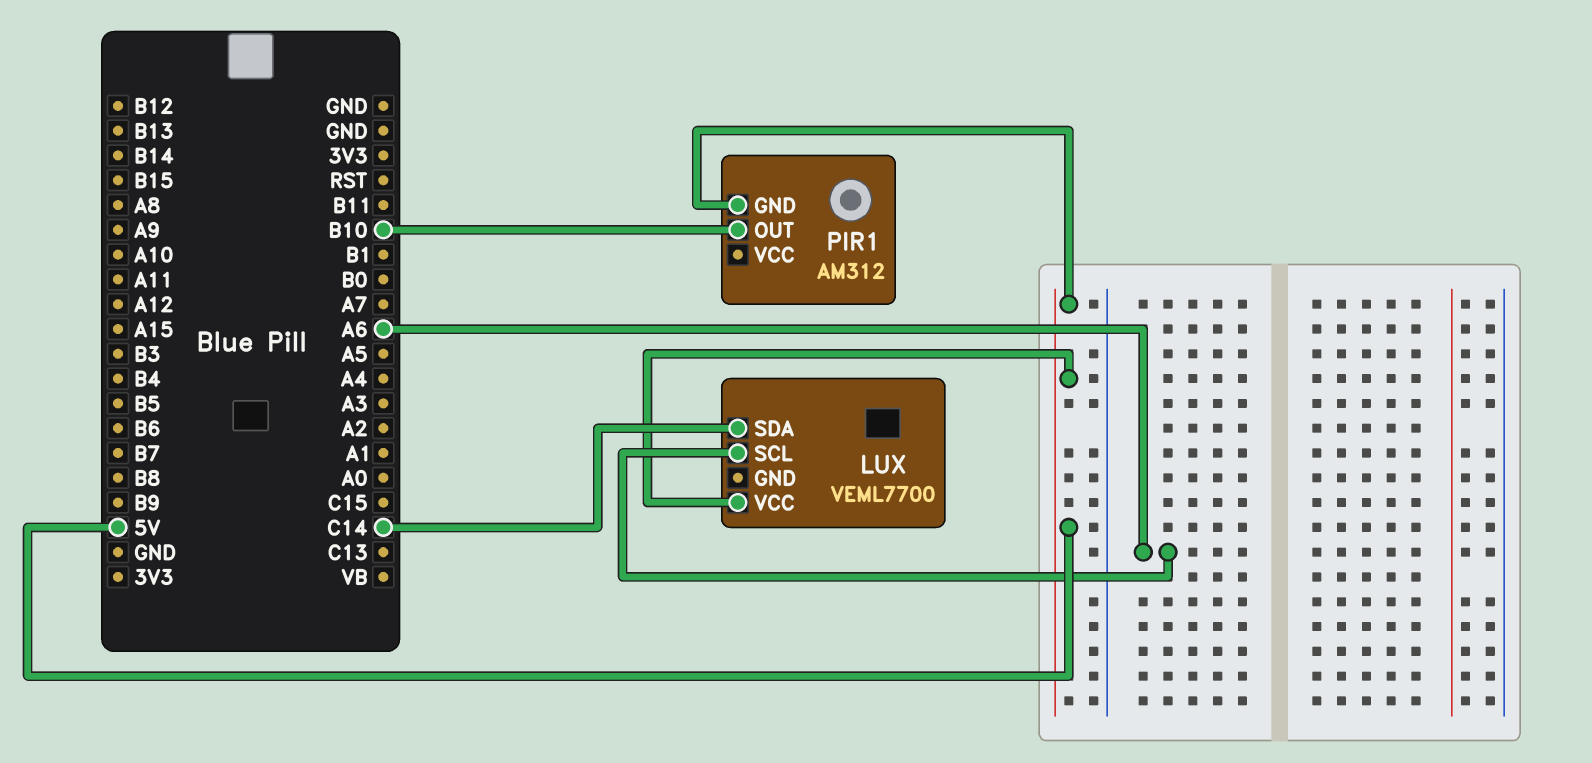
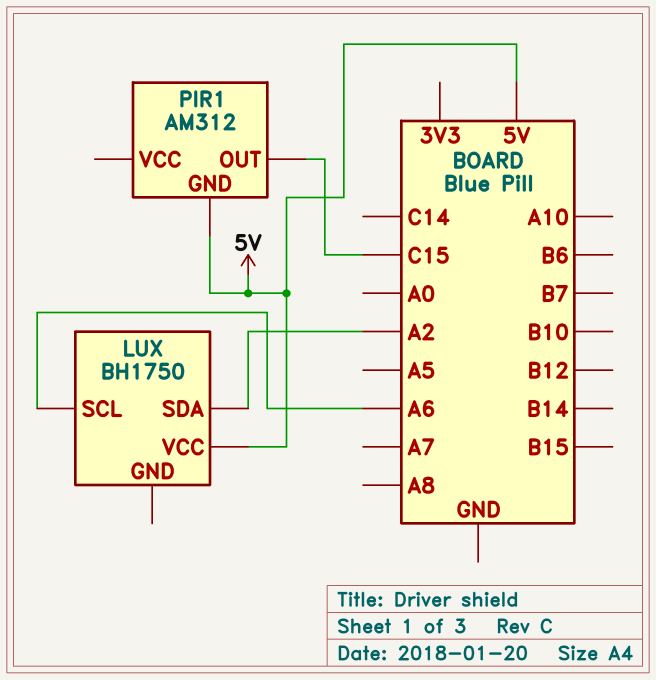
LUX: VEML7700 -> BH1750
LUX pin SDA: C14 -> A2
PIR1 pin OUT: B10 -> C15

